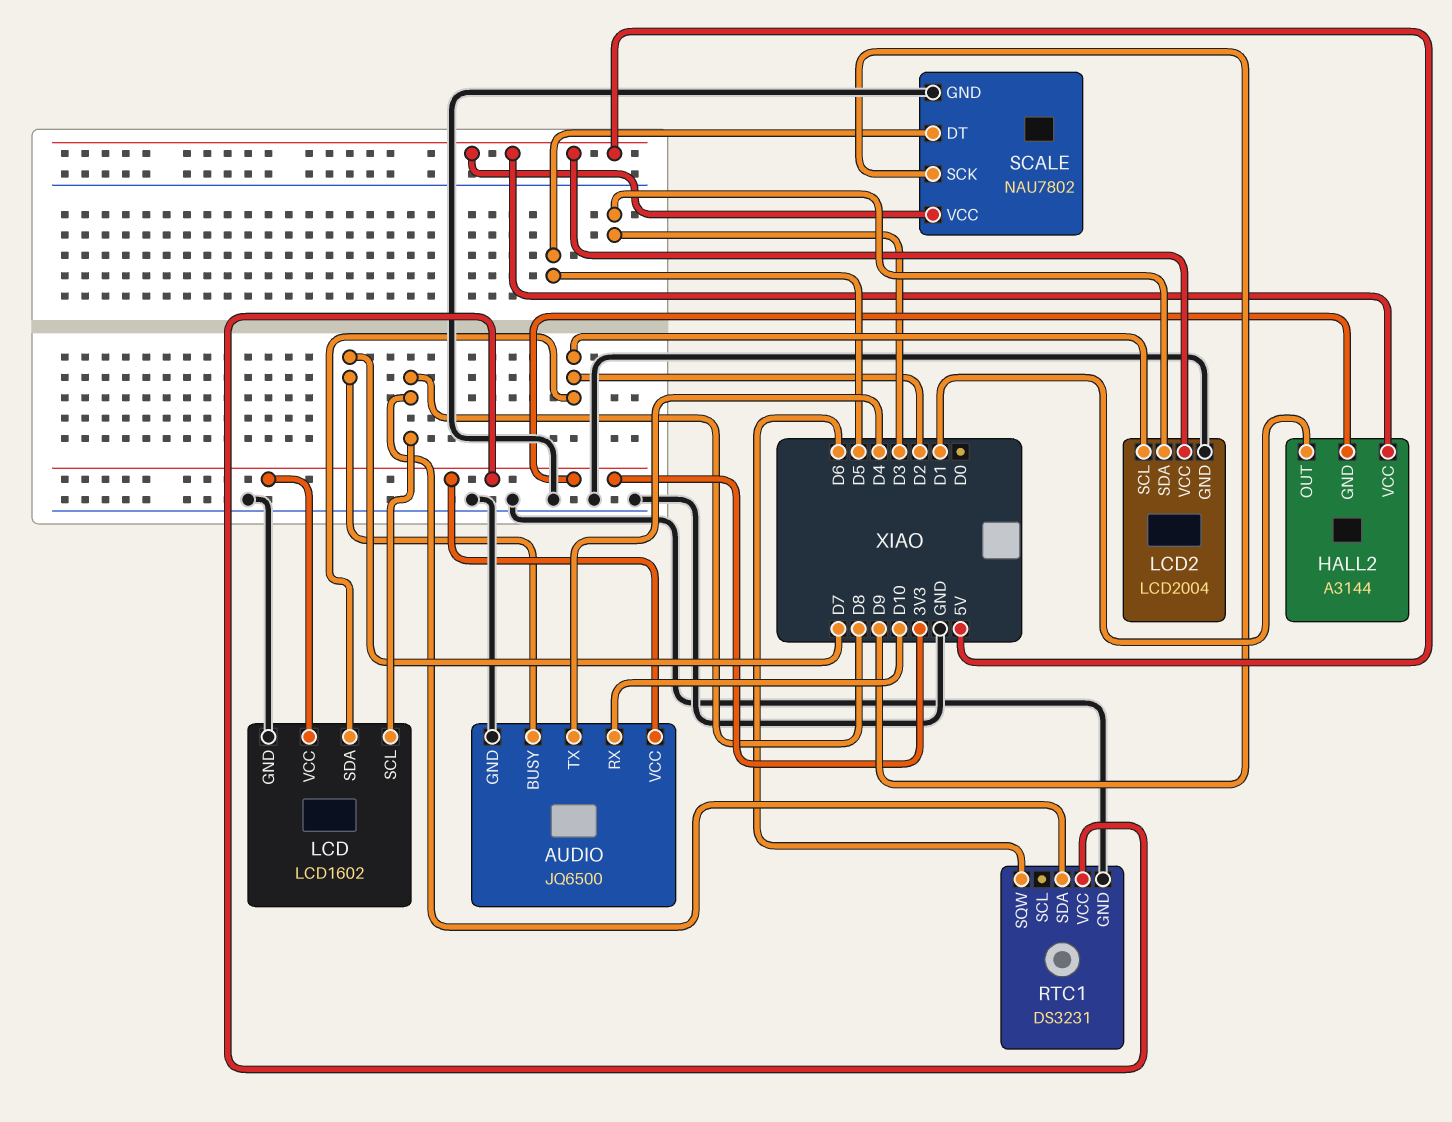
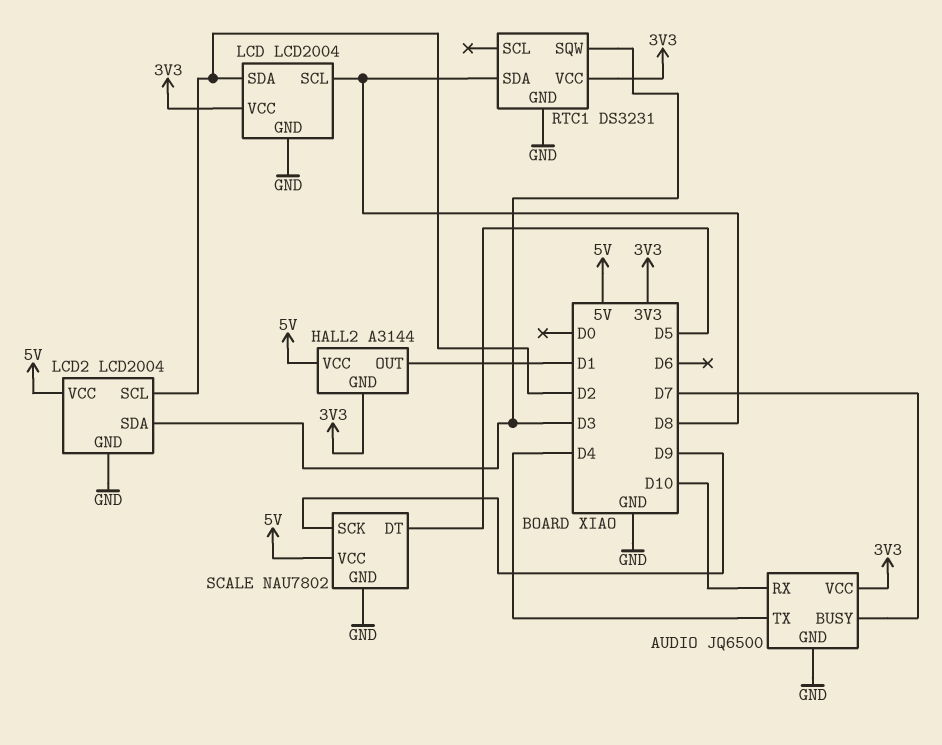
LCD: LCD1602 -> LCD2004
RTC1 pin SQW: D6 -> D3

